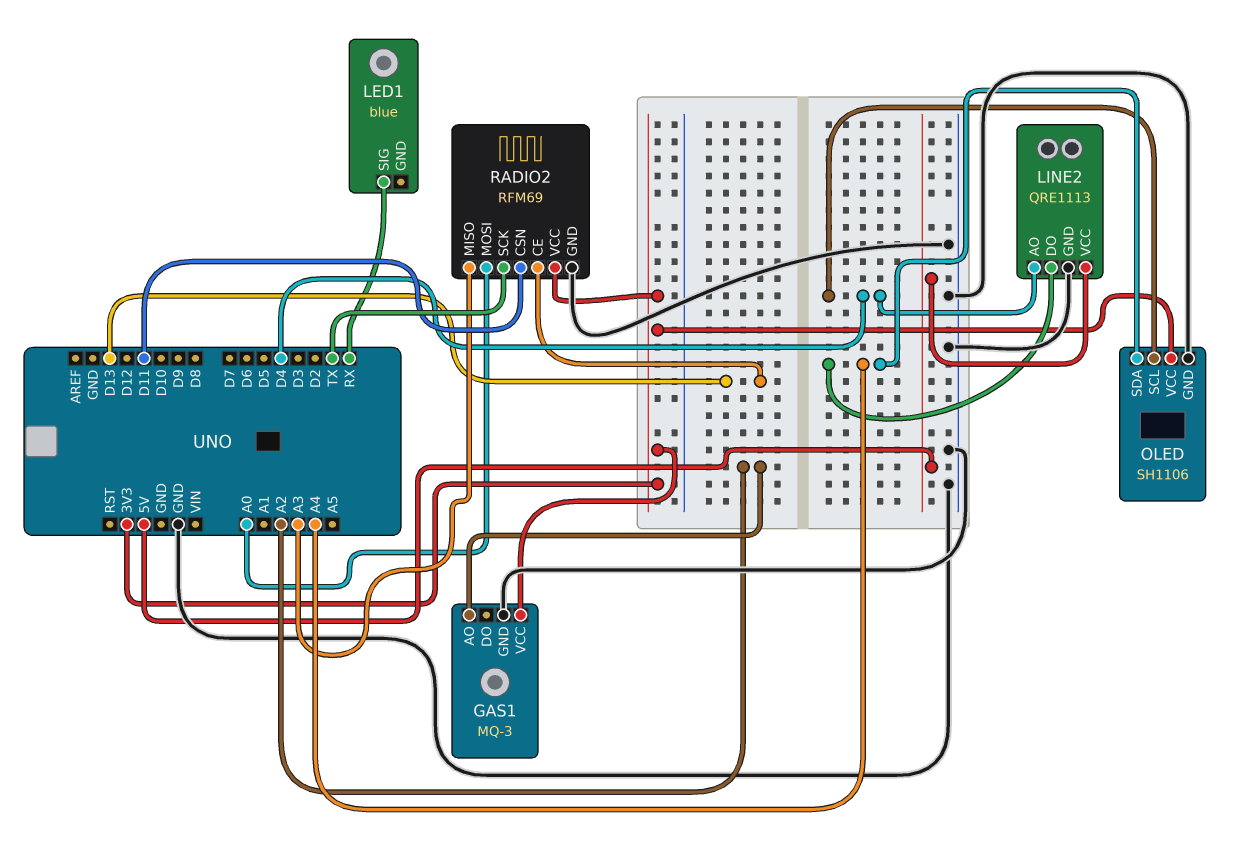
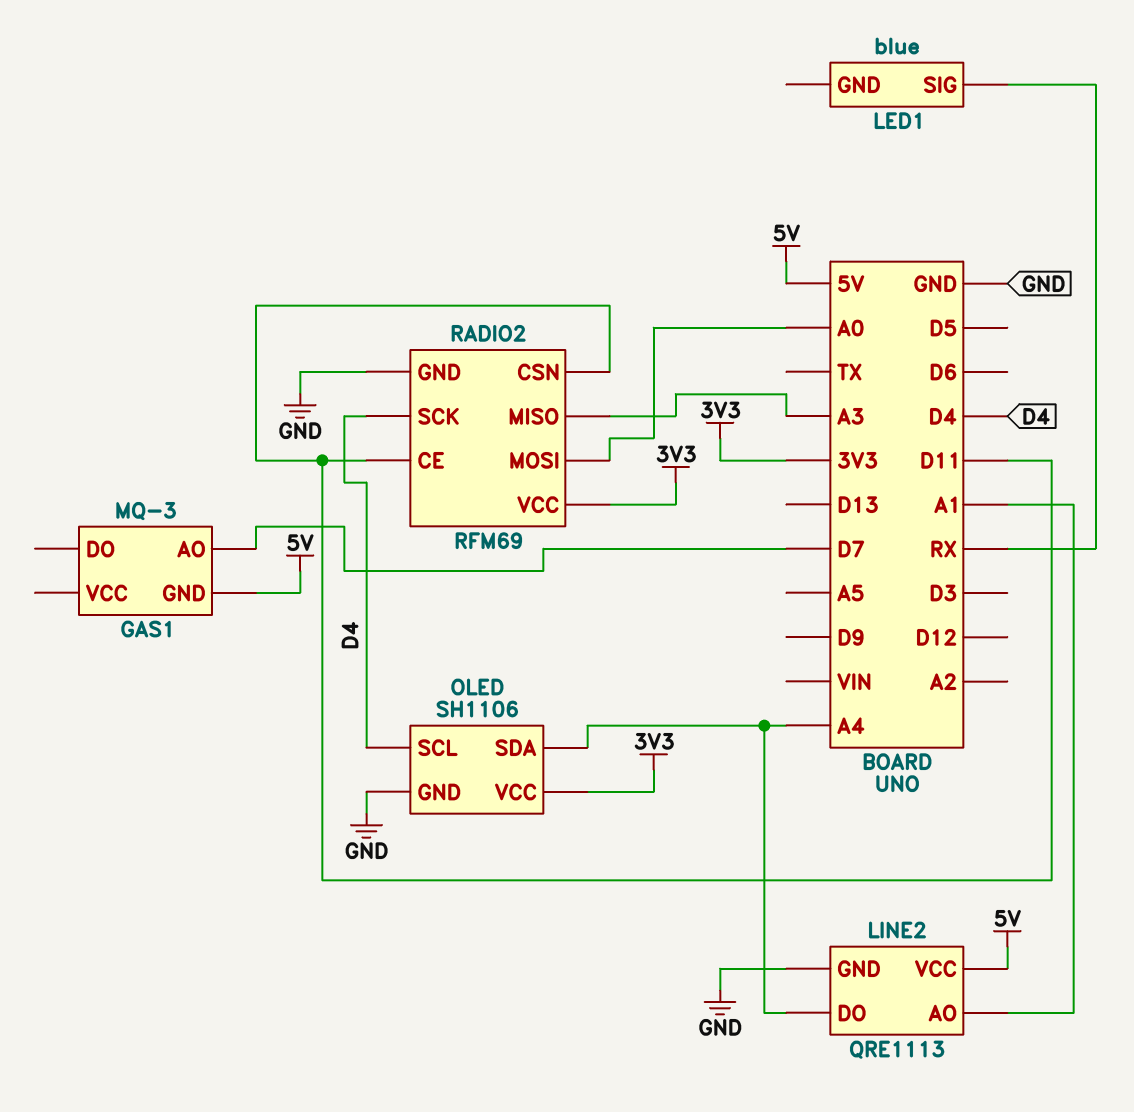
GAS1 pin AO: A2 -> D7
GAS1 pin GND: GND -> 5V
GAS1 pin VCC: 3V3 -> none
LINE2 pin AO: D4 -> A1
RADIO2 pin CE: D13 -> D11
RADIO2 pin SCK: TX -> D4

